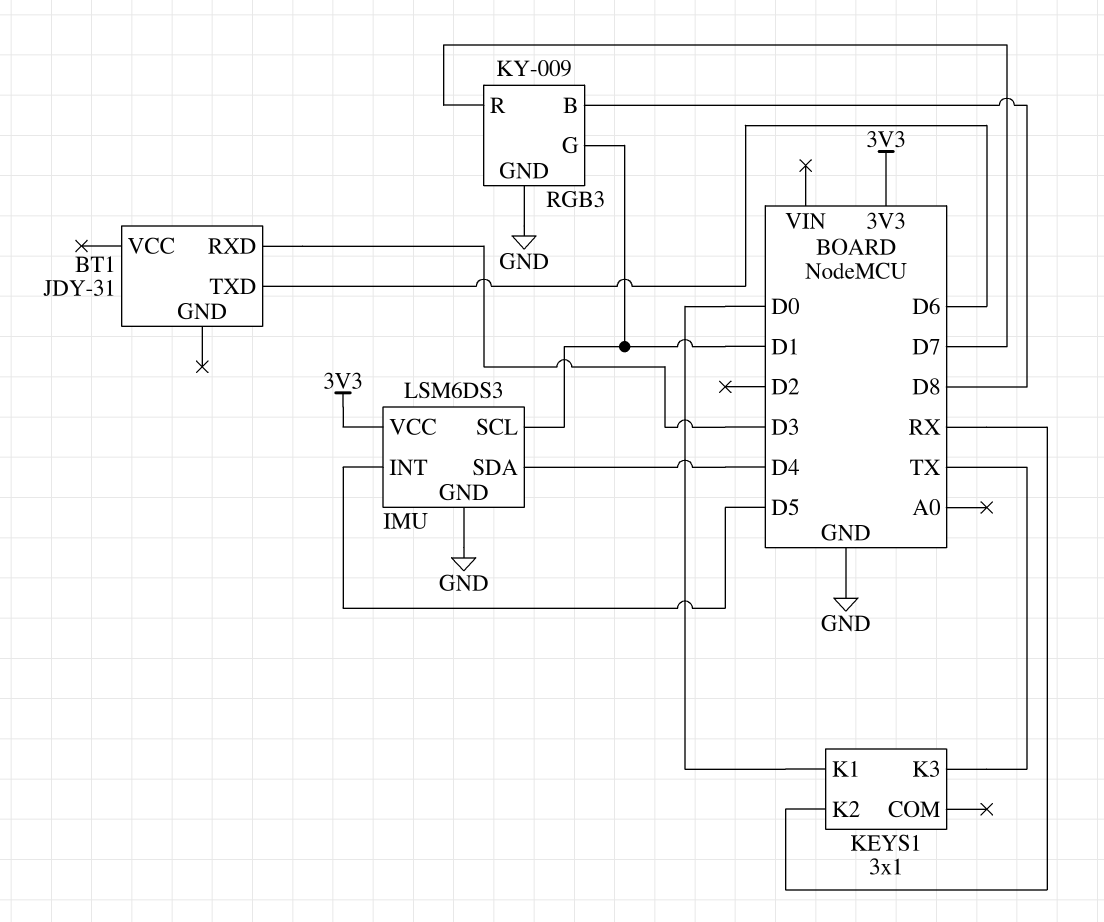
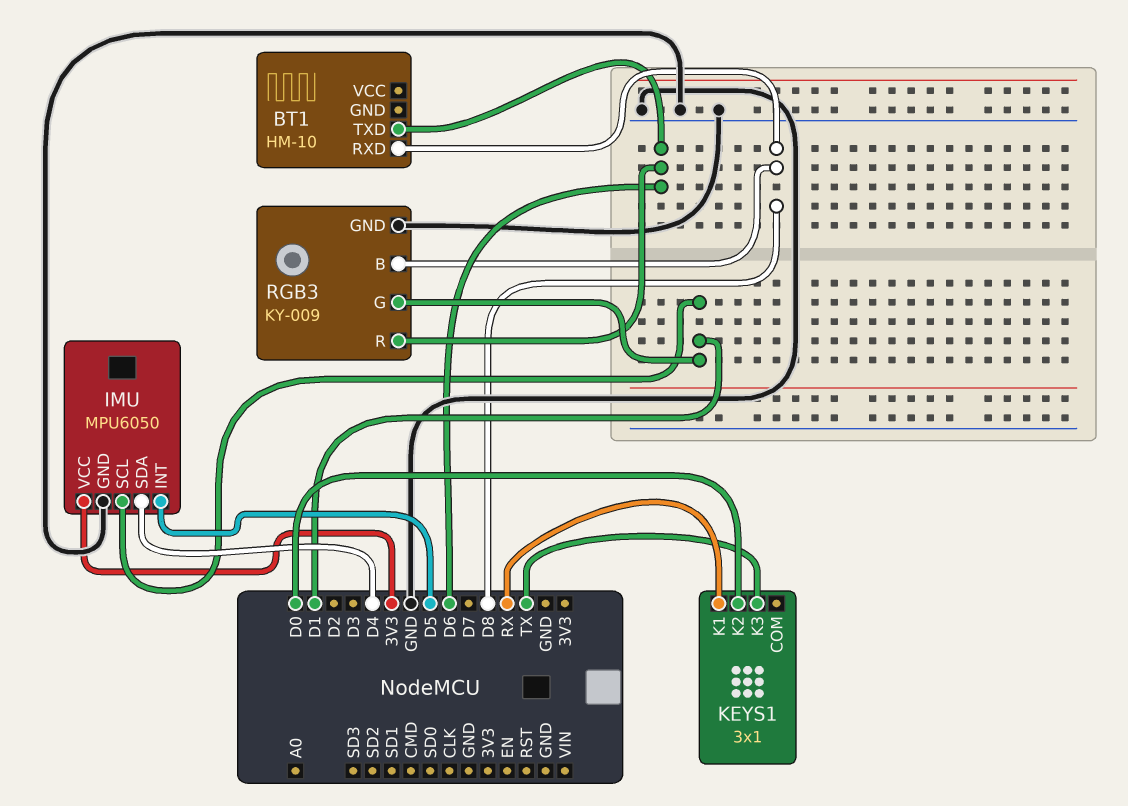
BT1: JDY-31 -> HM-10
BT1 pin RXD: D3 -> D8
IMU: LSM6DS3 -> MPU6050
KEYS1 pin K1: D0 -> RX
KEYS1 pin K2: RX -> D0
RGB3 pin R: D7 -> D6

